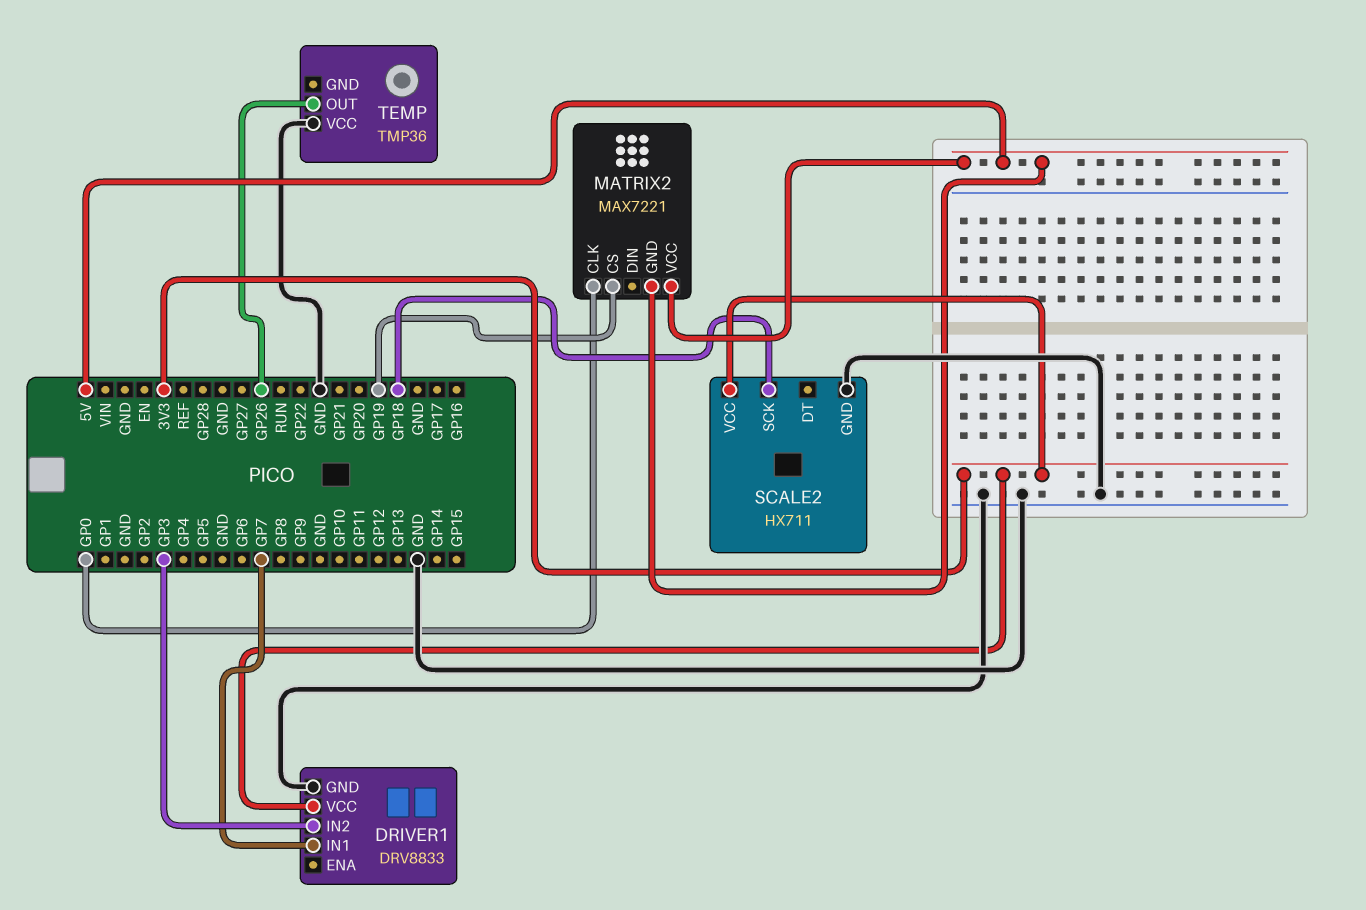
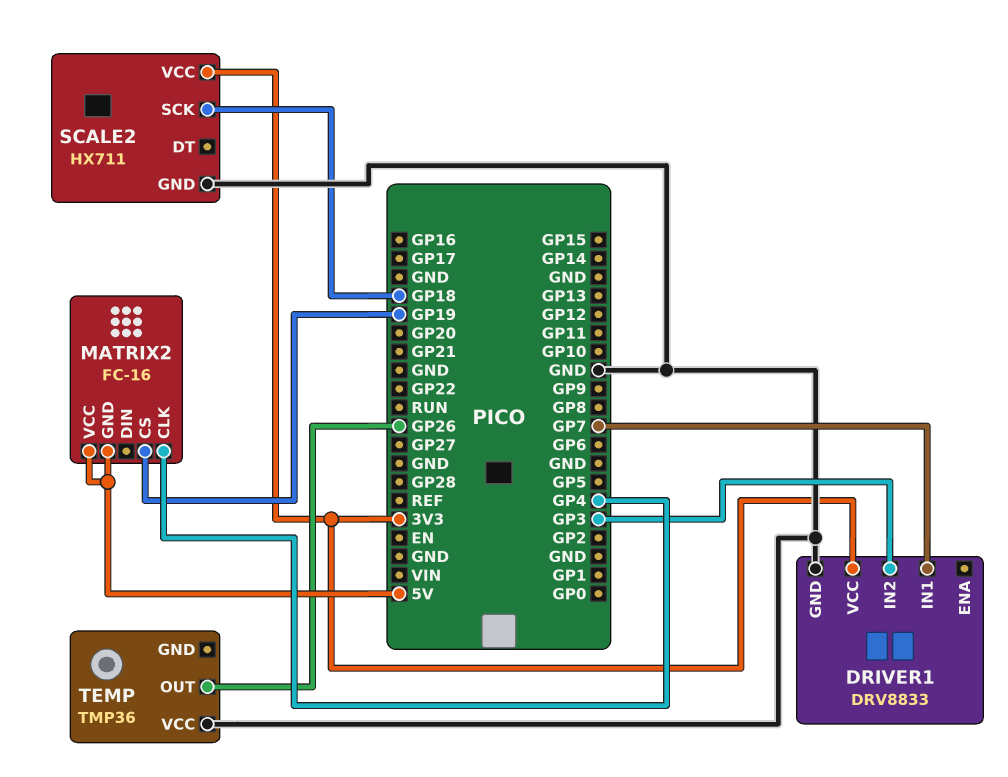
MATRIX2: MAX7221 -> FC-16
MATRIX2 pin CLK: GP0 -> GP4

